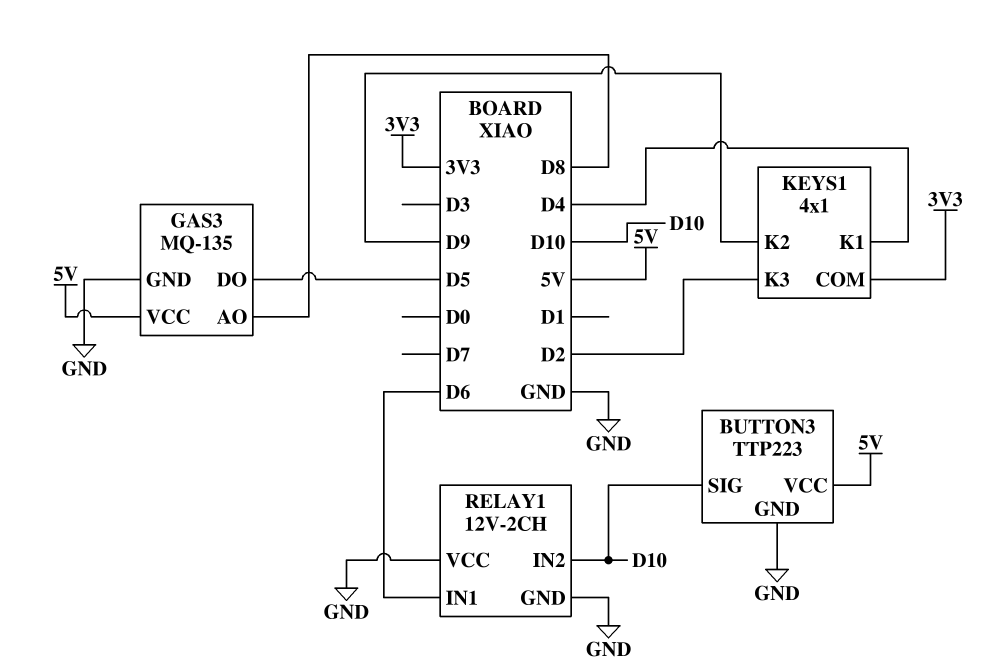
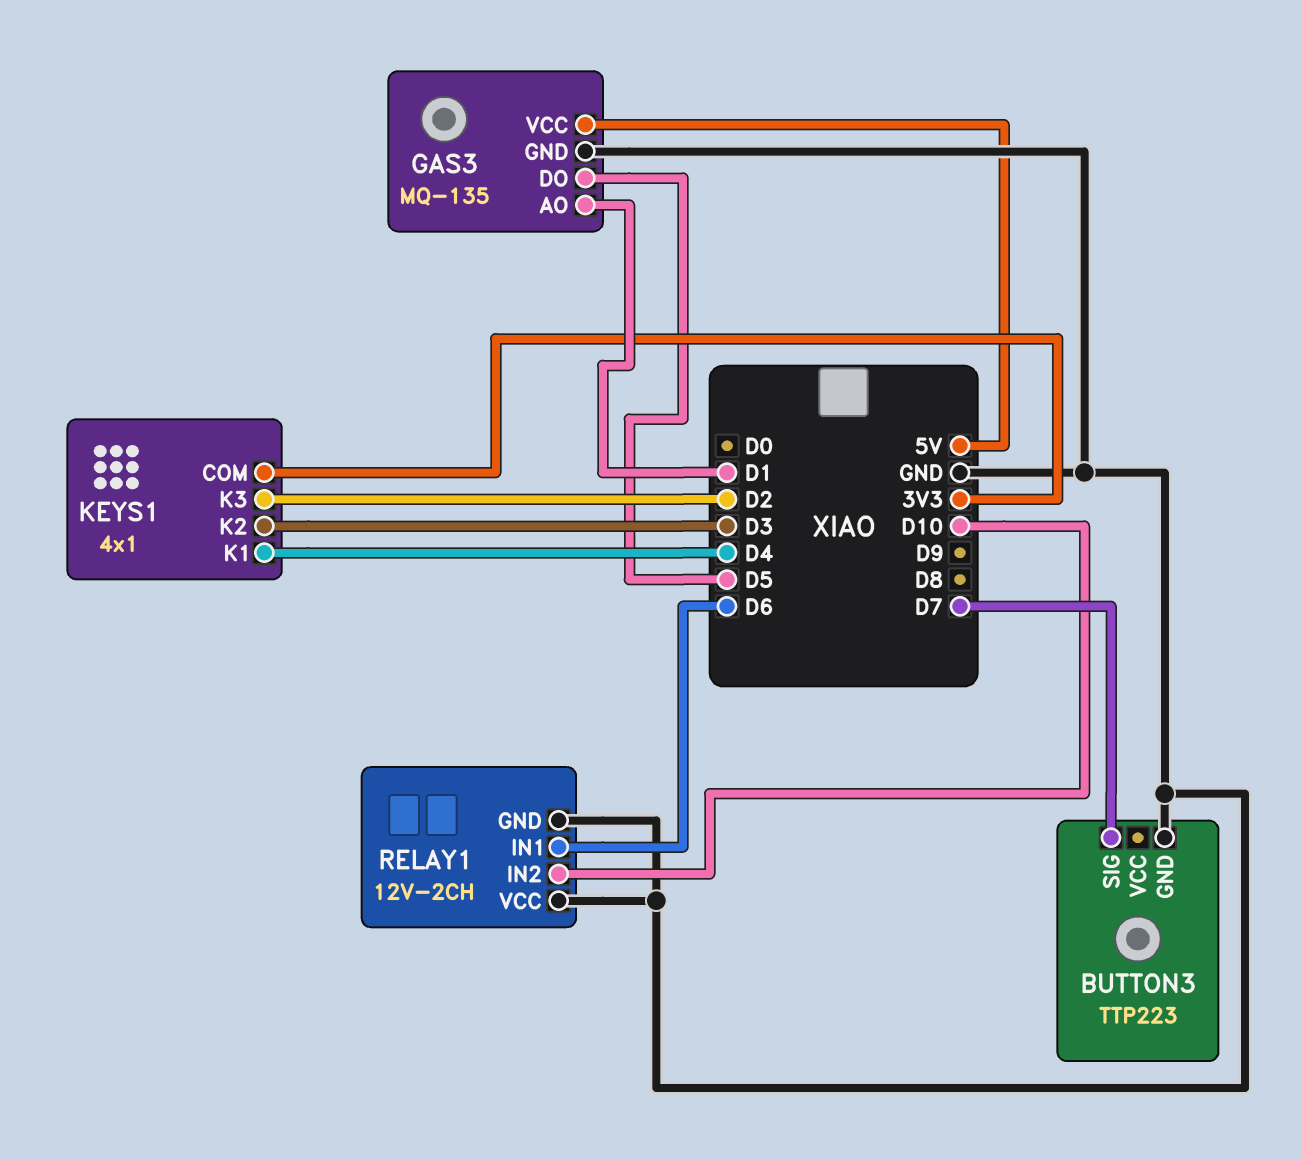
BUTTON3 pin SIG: D10 -> D7
BUTTON3 pin VCC: 5V -> none
GAS3 pin AO: D8 -> D1
KEYS1 pin K2: D9 -> D3

